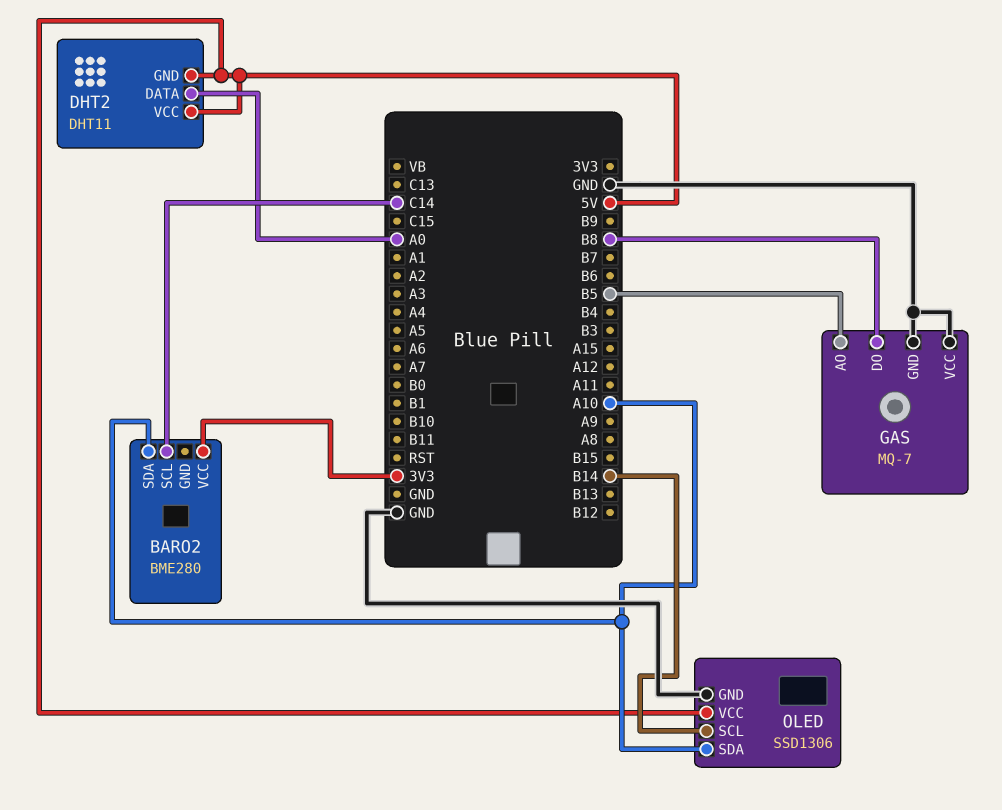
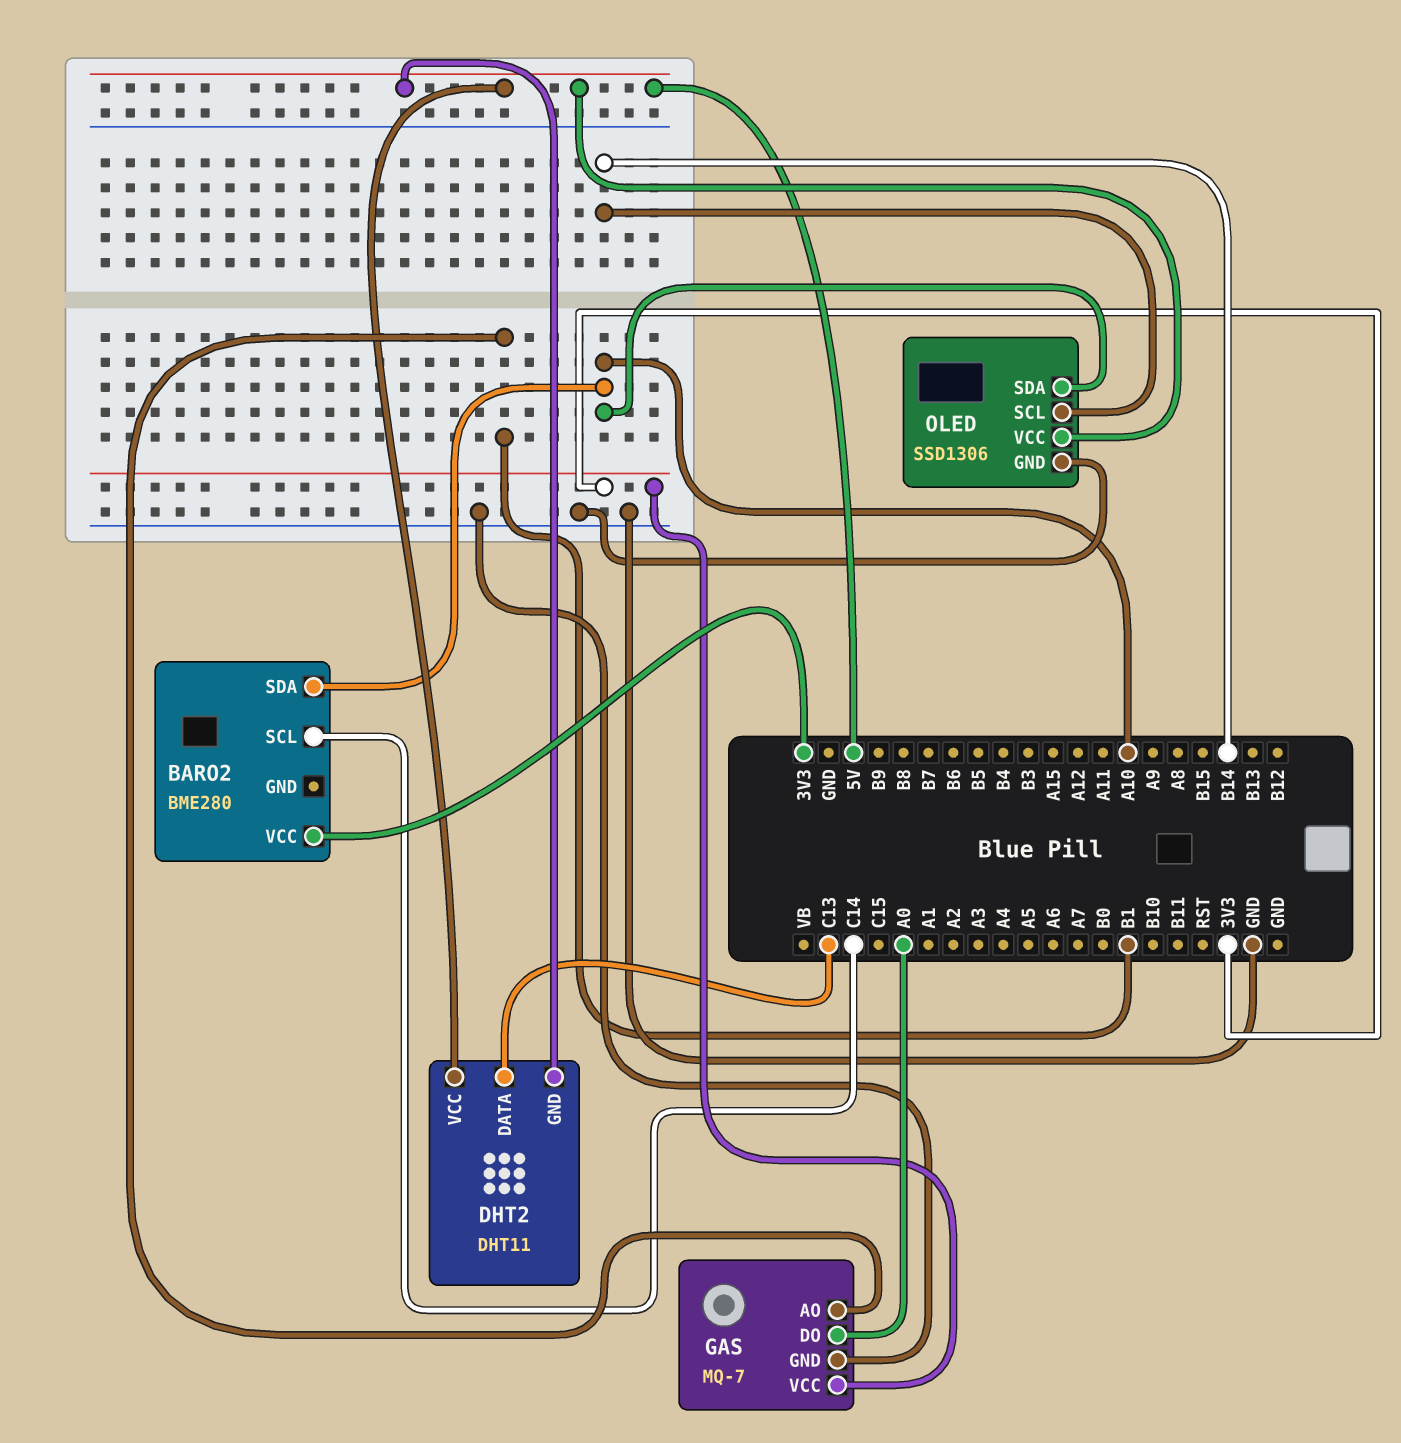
DHT2 pin DATA: A0 -> C13
GAS pin AO: B5 -> B1
GAS pin DO: B8 -> A0
GAS pin VCC: GND -> 3V3

